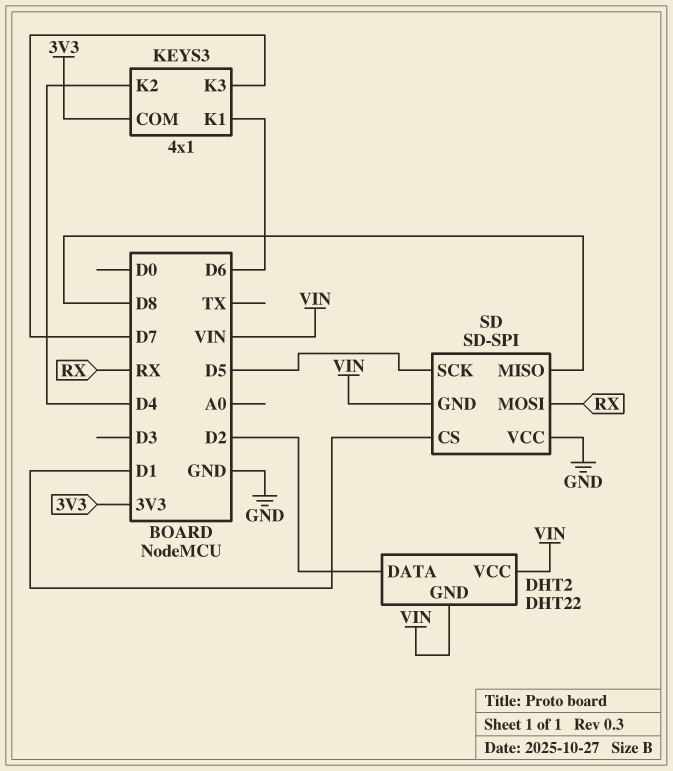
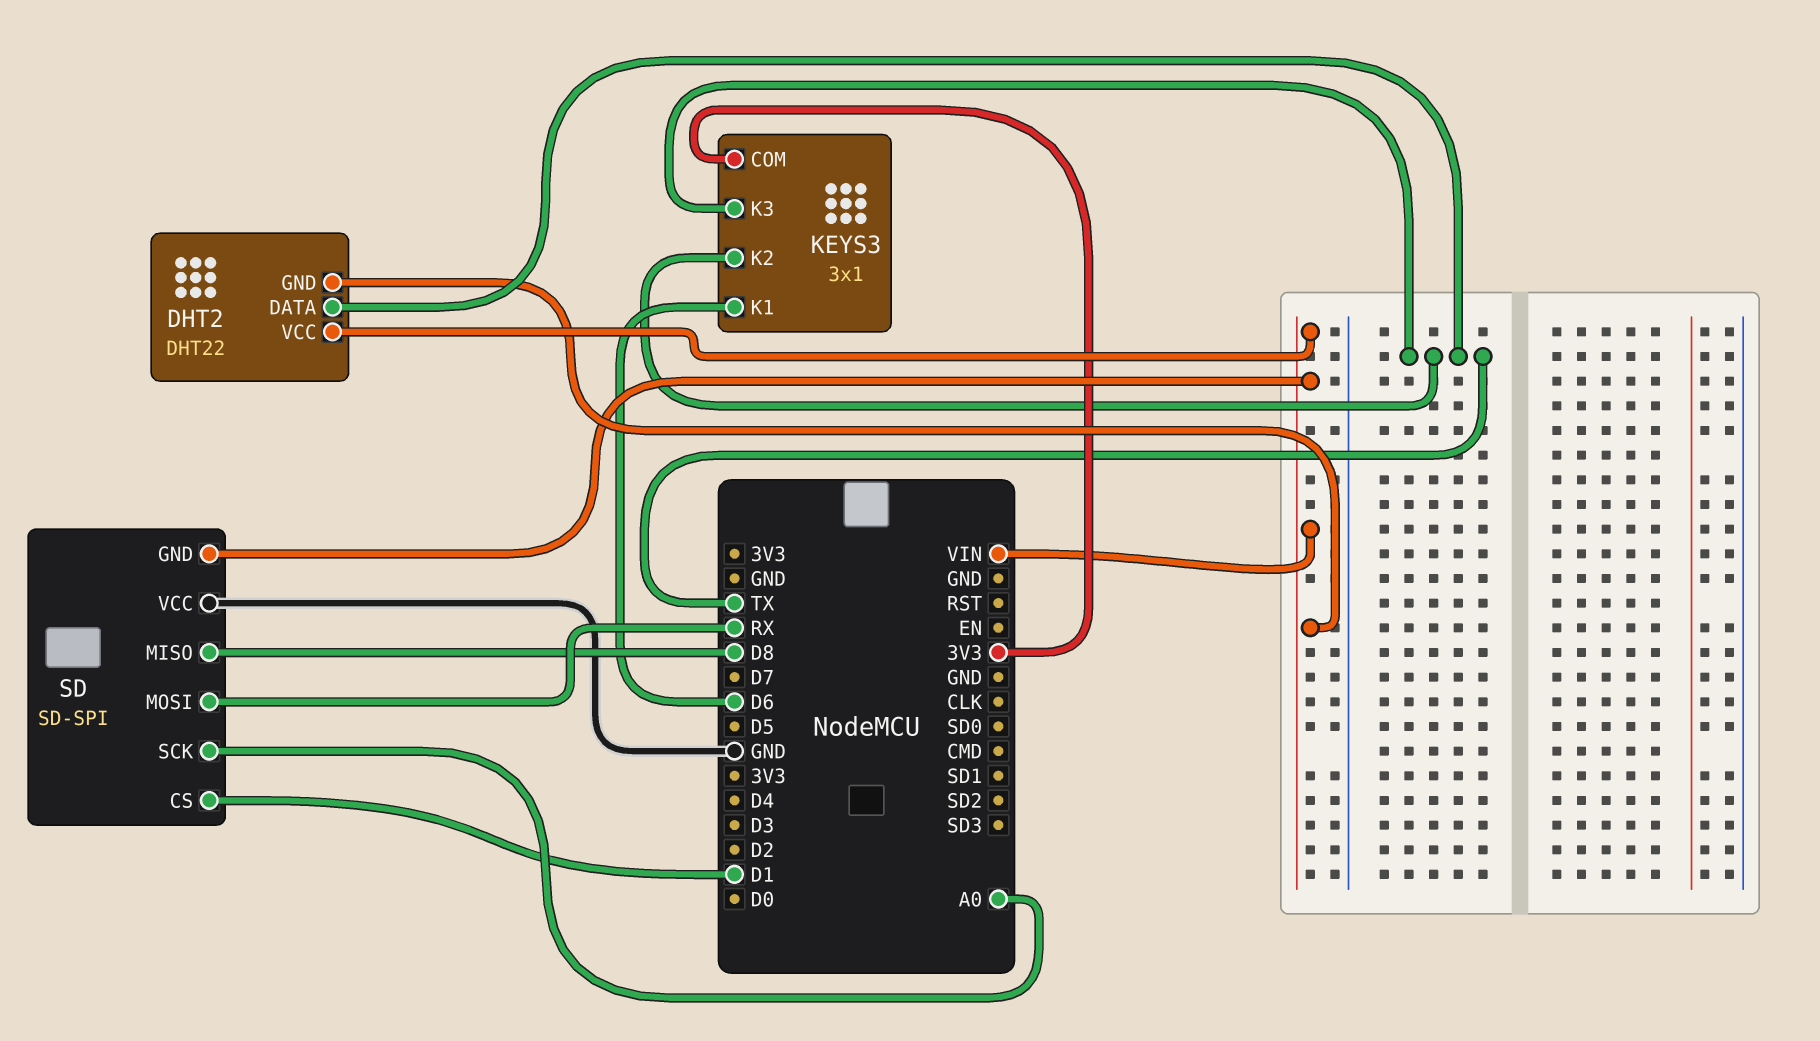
DHT2 pin DATA: D2 -> TX
KEYS3: 4x1 -> 3x1
KEYS3 pin K2: D4 -> TX
KEYS3 pin K3: D7 -> TX
SD pin SCK: D5 -> A0

